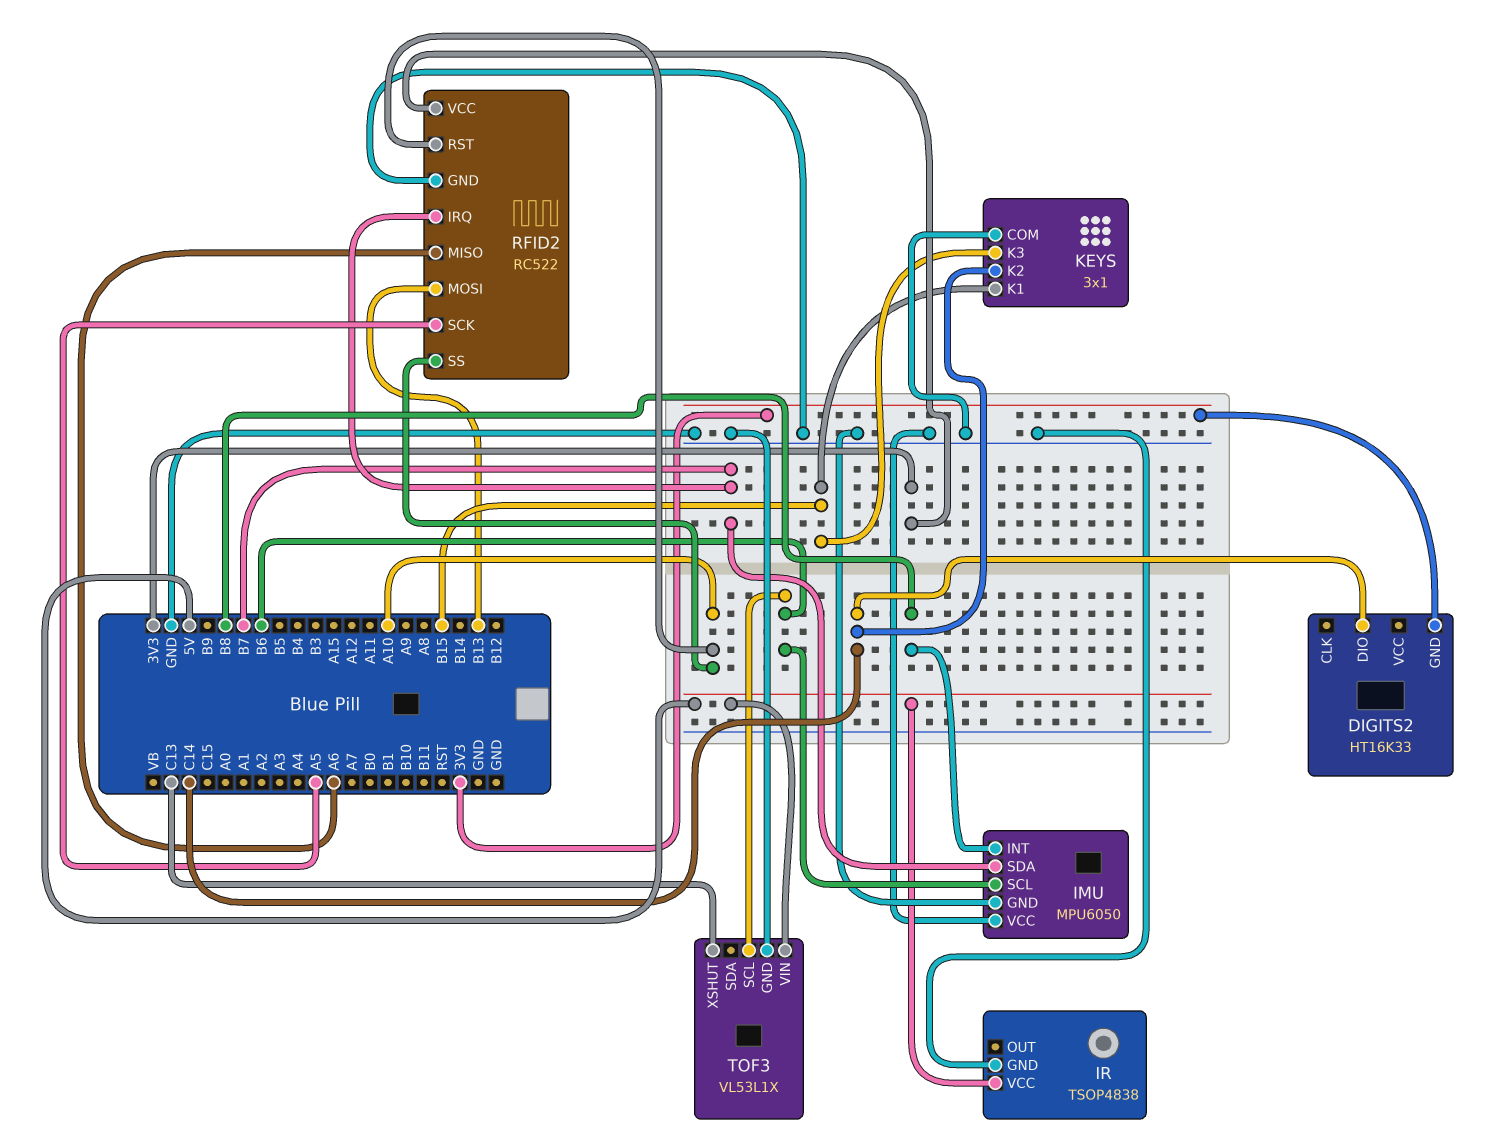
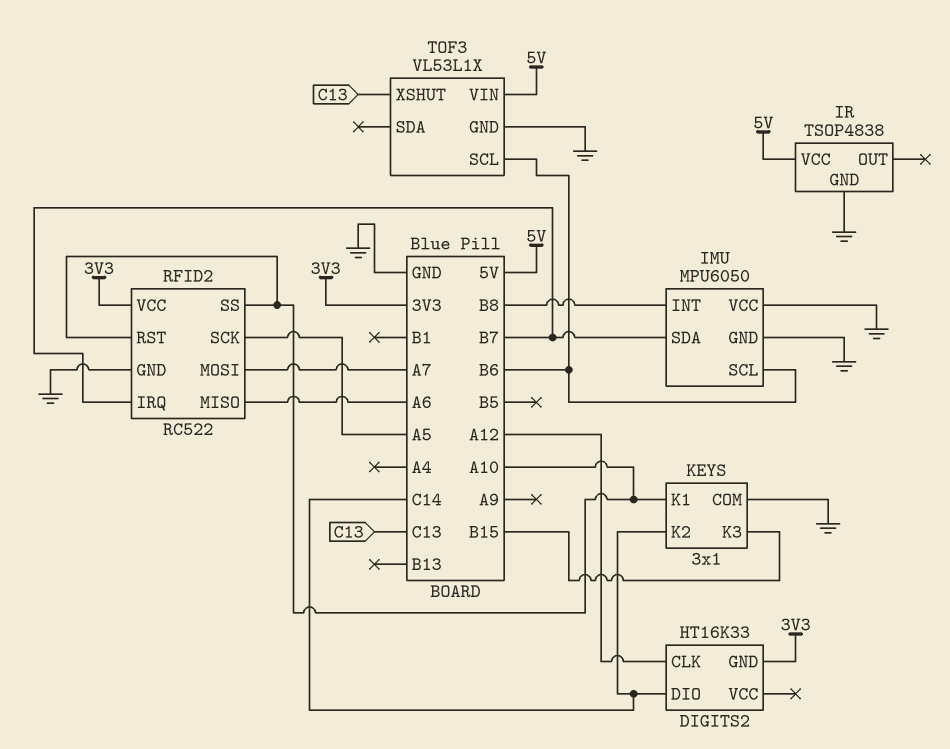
DIGITS2 pin CLK: none -> A12
KEYS pin K1: B15 -> A10
RFID2 pin MOSI: B13 -> A7

